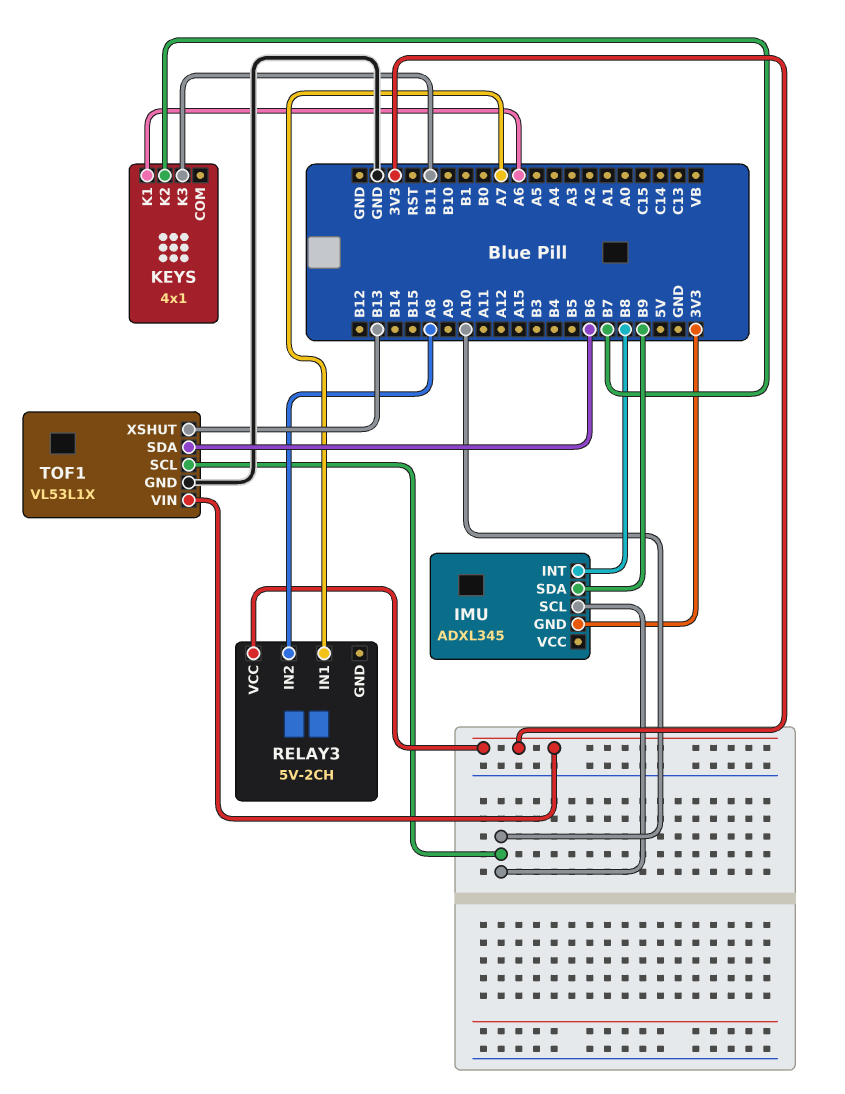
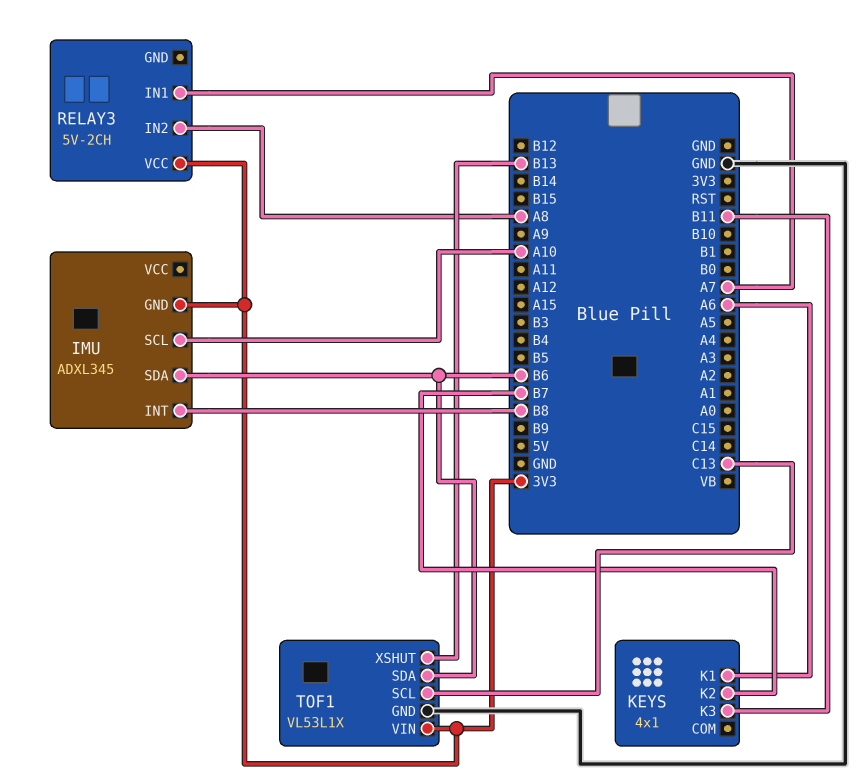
IMU pin SDA: B9 -> B6
TOF1 pin SCL: A10 -> C13

